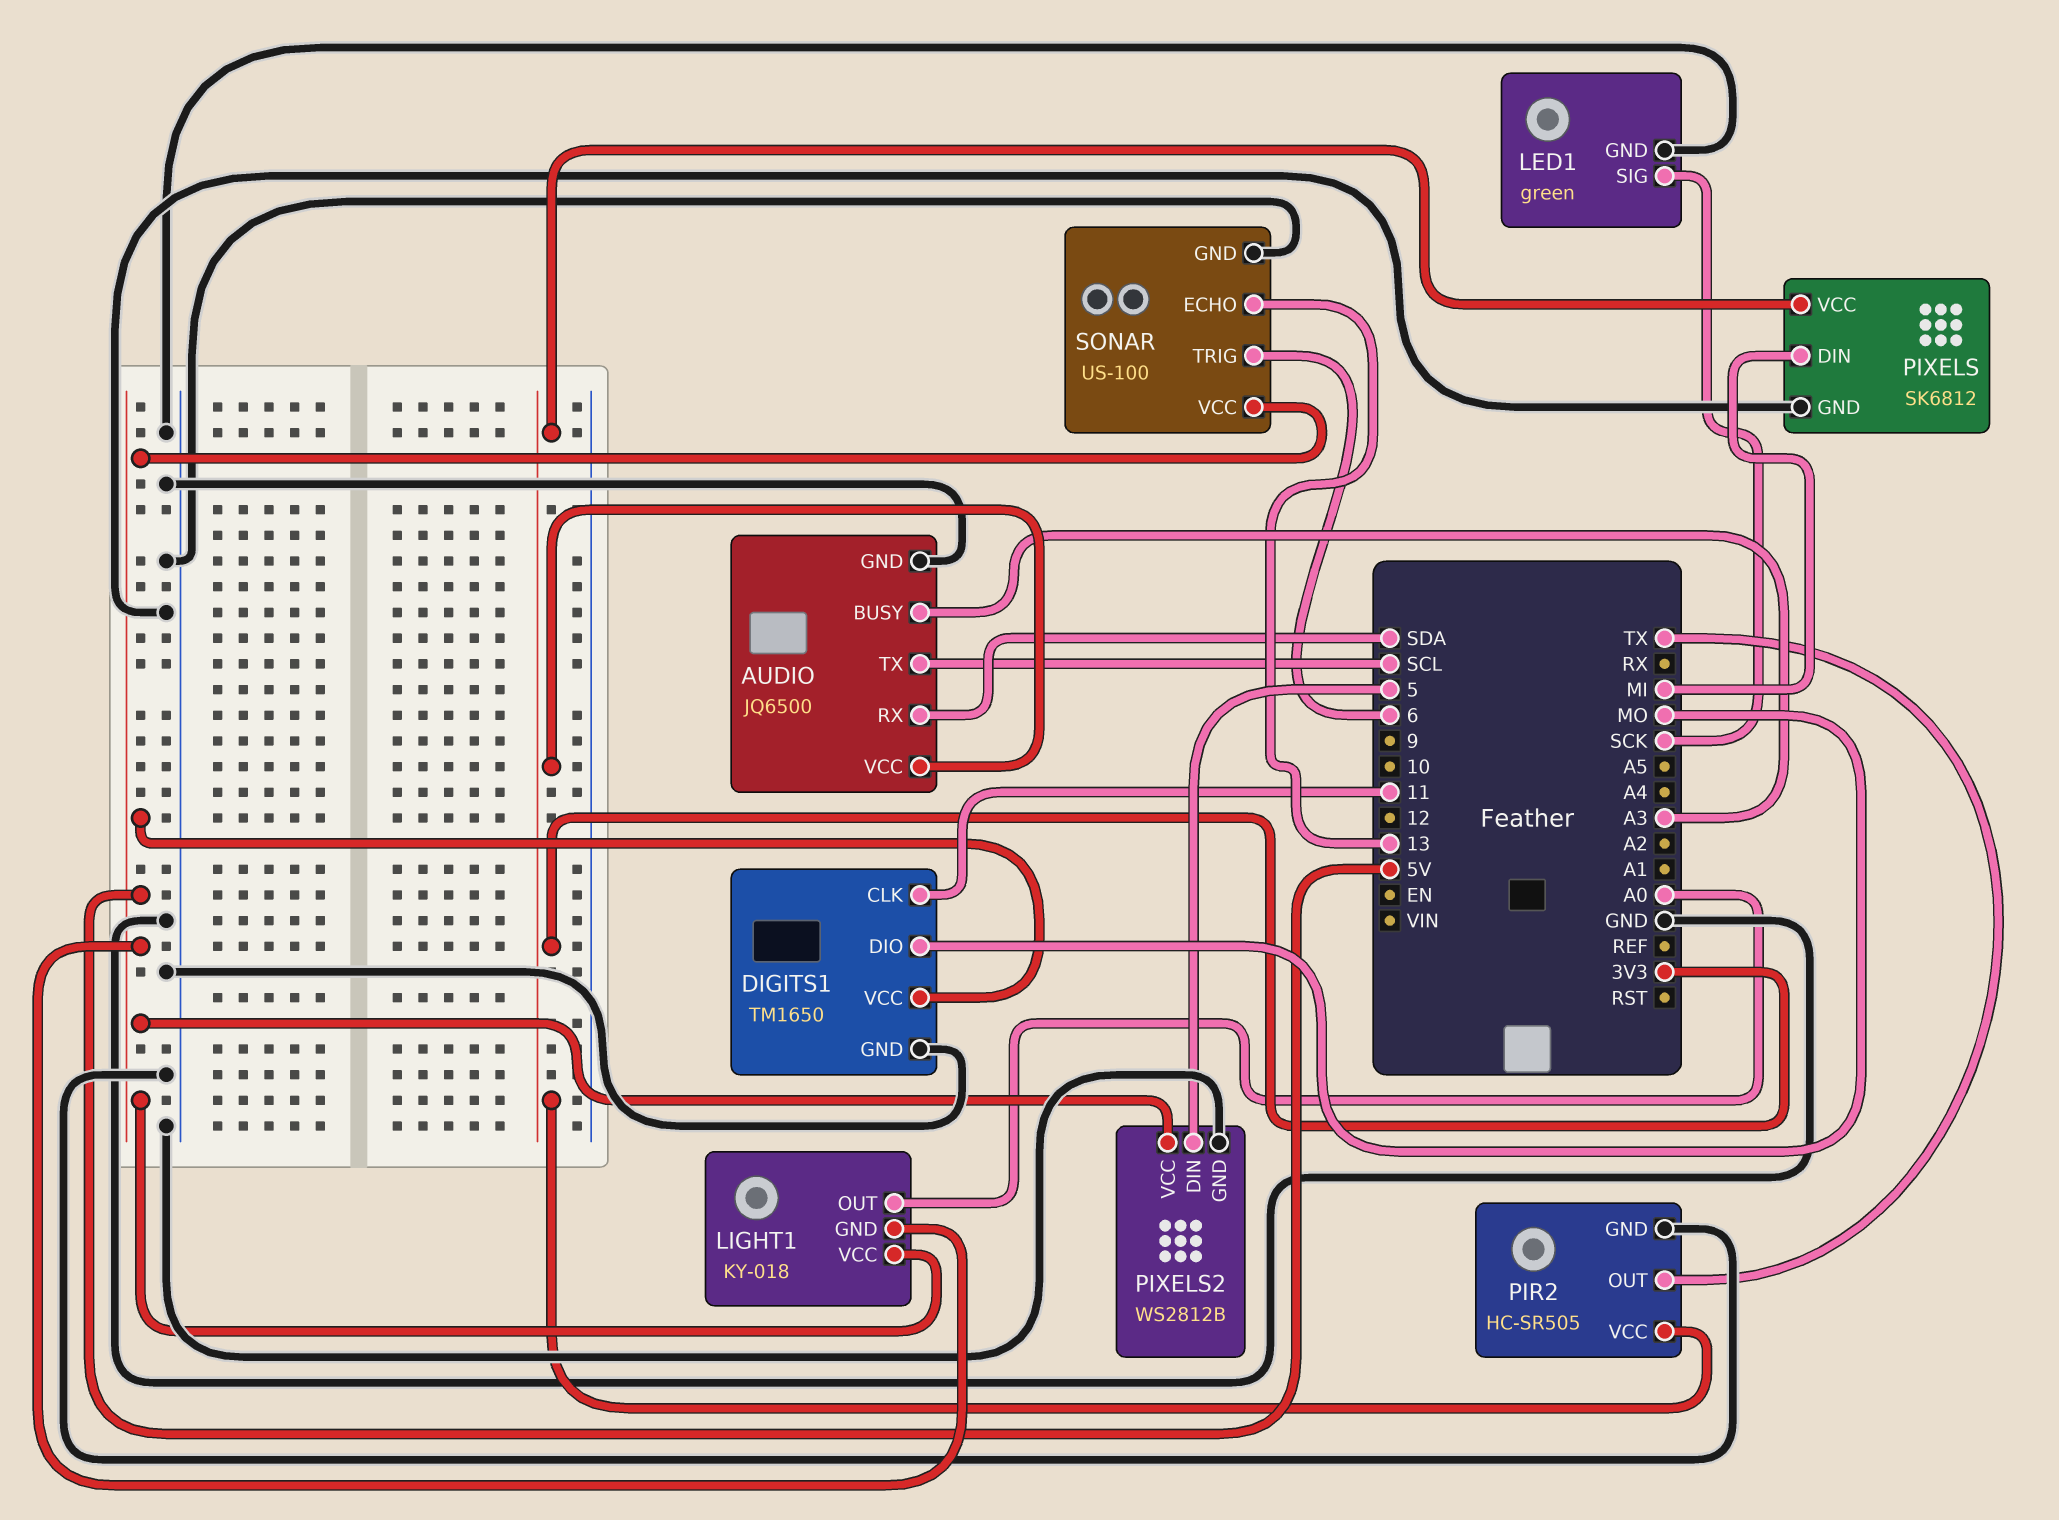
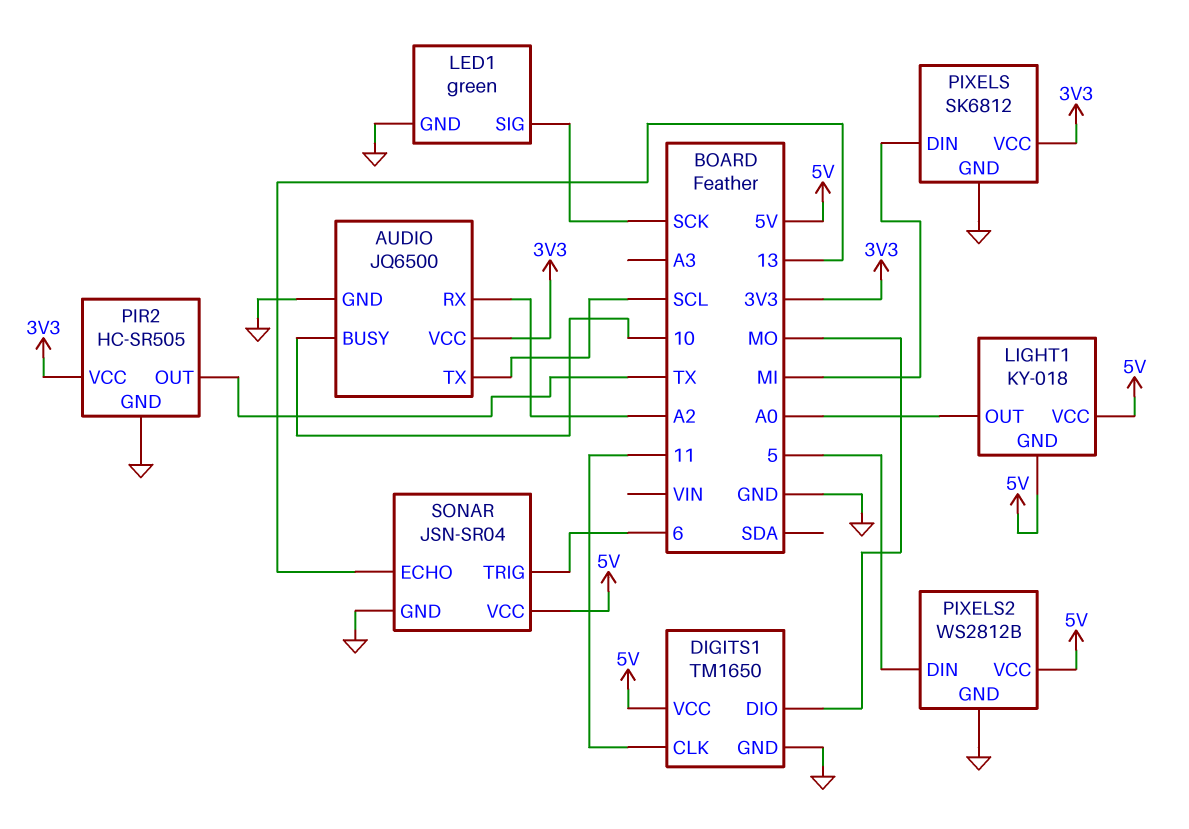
AUDIO pin BUSY: A3 -> 10
AUDIO pin RX: SDA -> A2
SONAR: US-100 -> JSN-SR04

